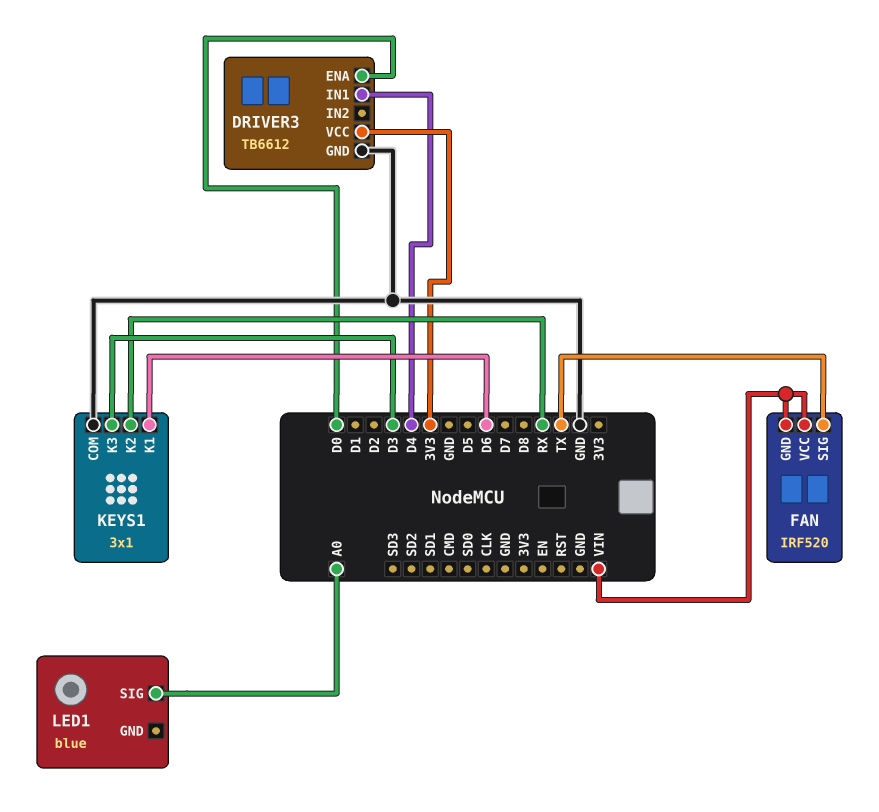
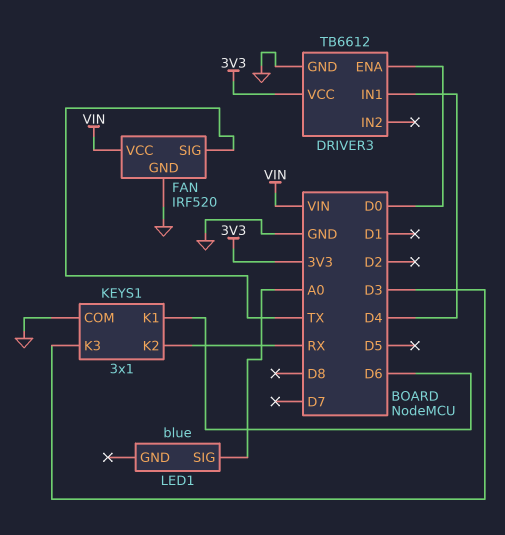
FAN pin GND: VIN -> GND

